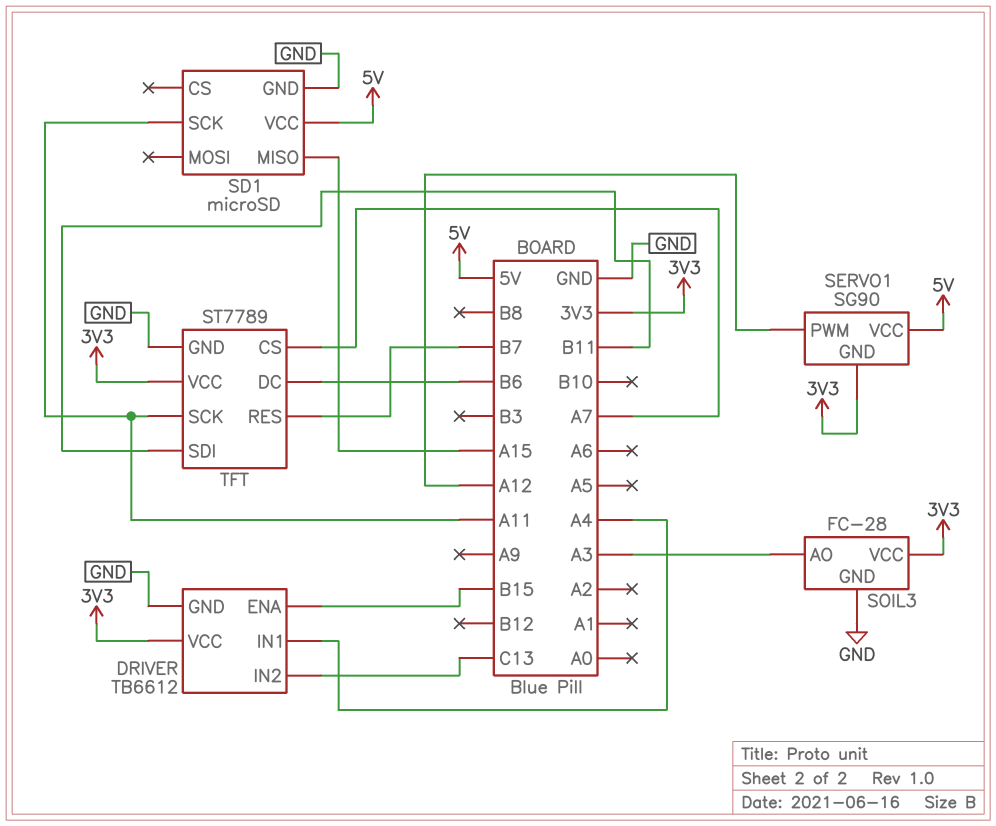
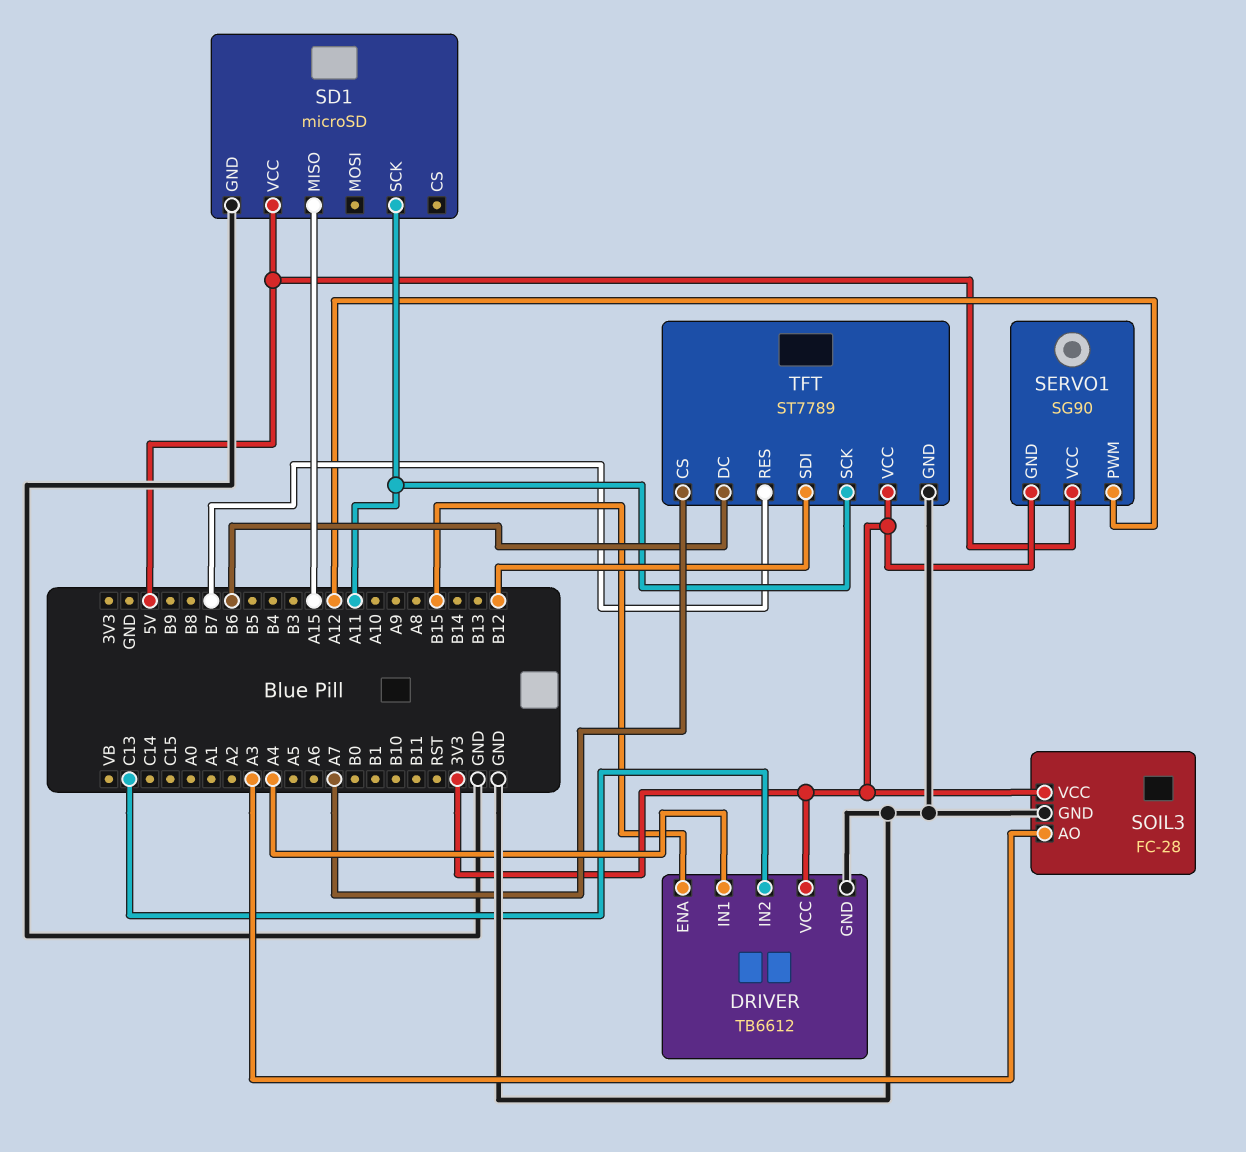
TFT pin SDI: B11 -> B12

